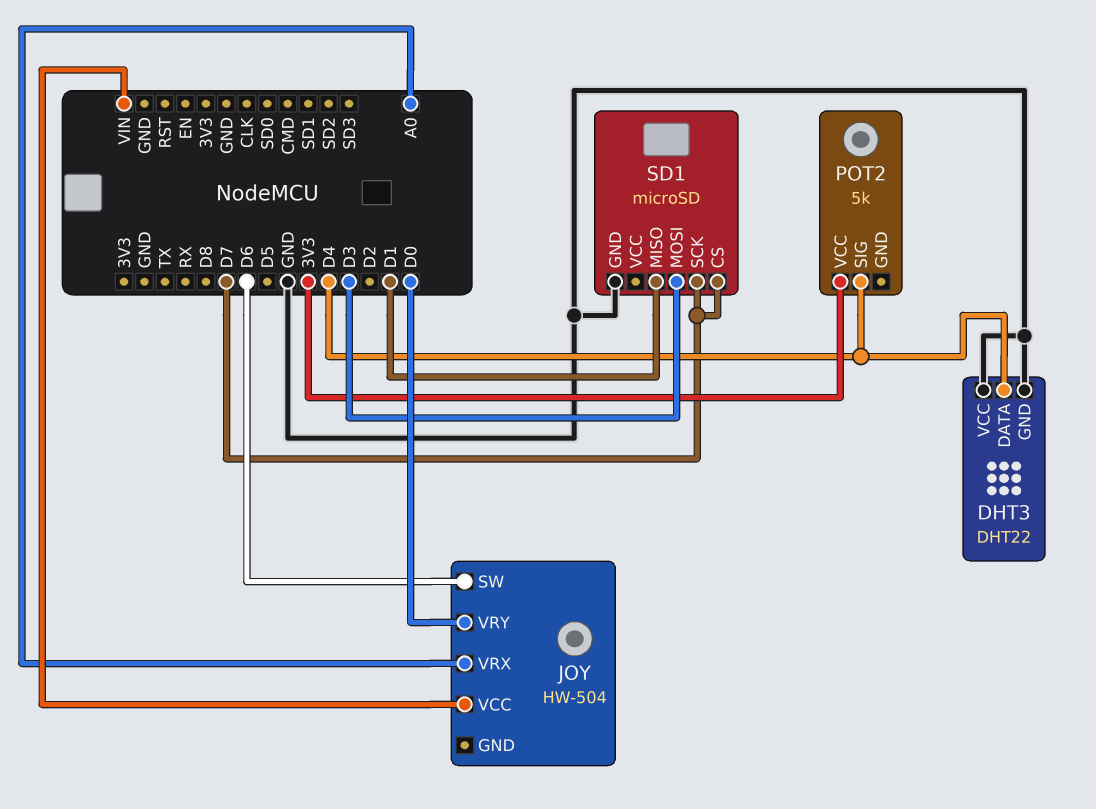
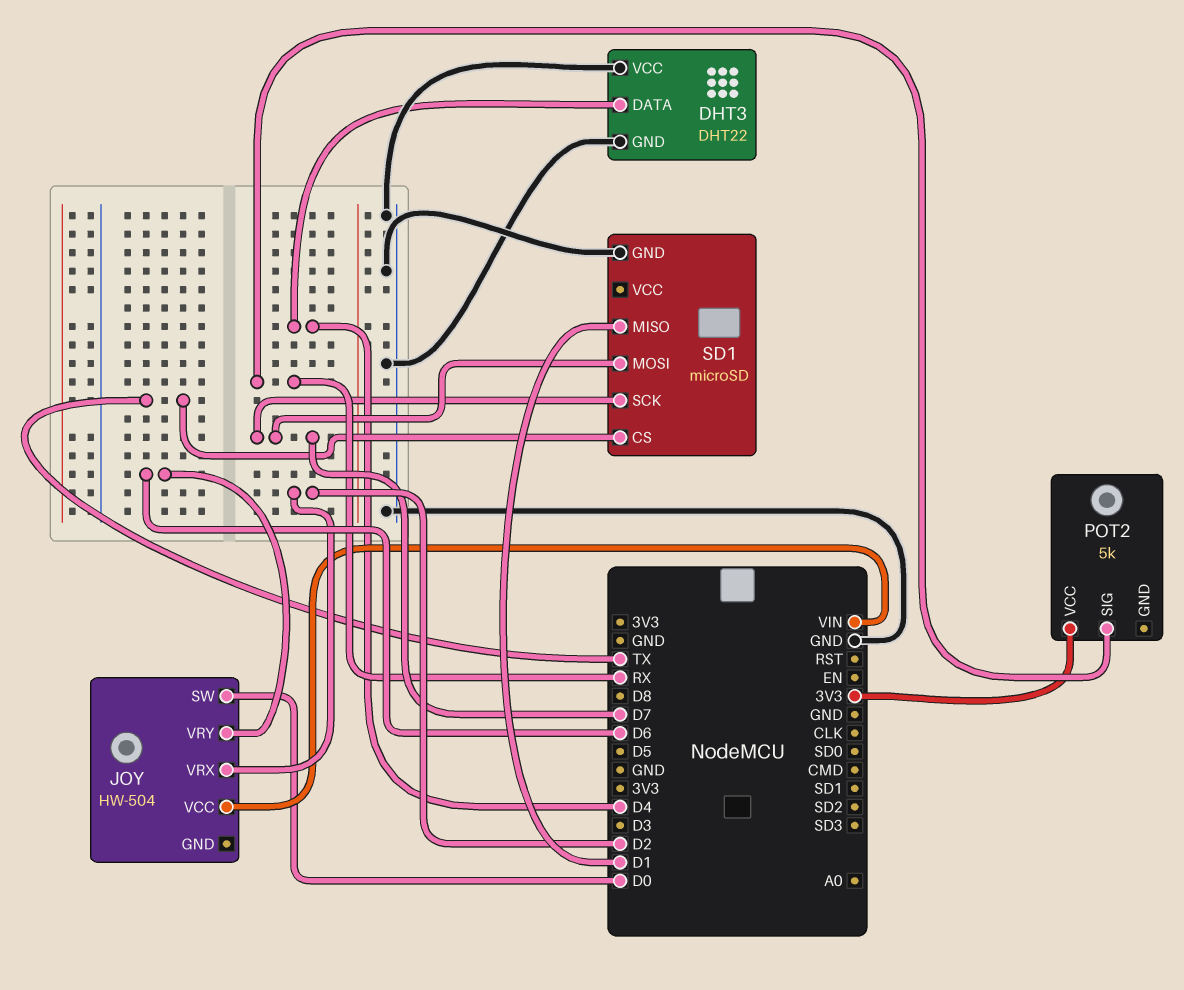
JOY pin SW: D6 -> D0
JOY pin VRX: A0 -> D2
JOY pin VRY: D0 -> D6
POT2 pin SIG: D4 -> RX
SD1 pin CS: D7 -> TX
SD1 pin MOSI: D3 -> D7

